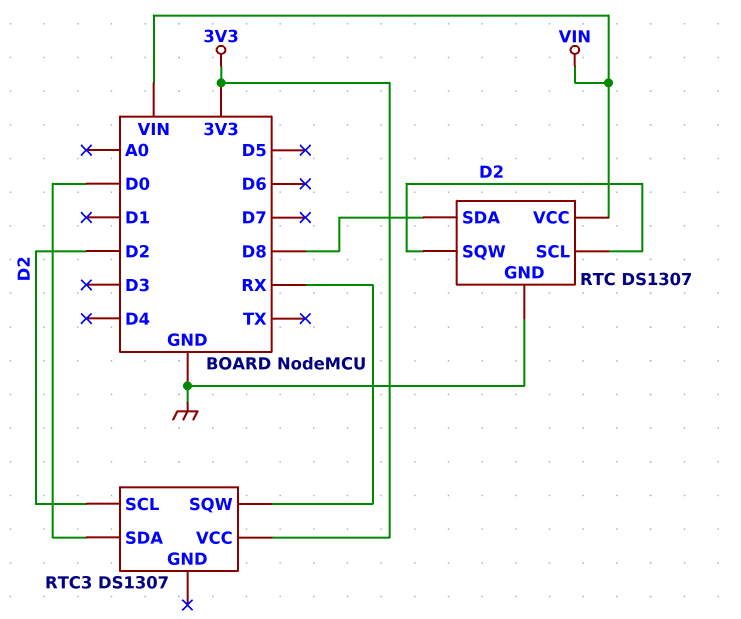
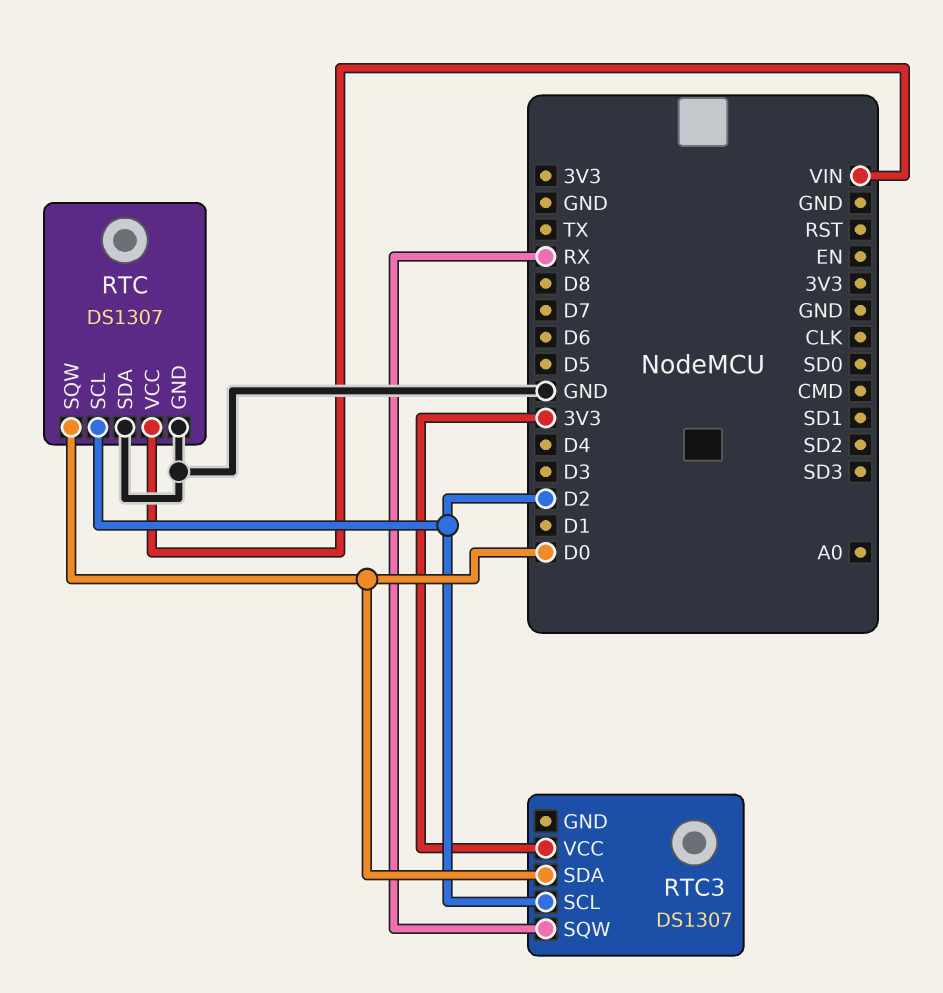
RTC pin SDA: D8 -> GND
RTC pin SQW: D2 -> D0

